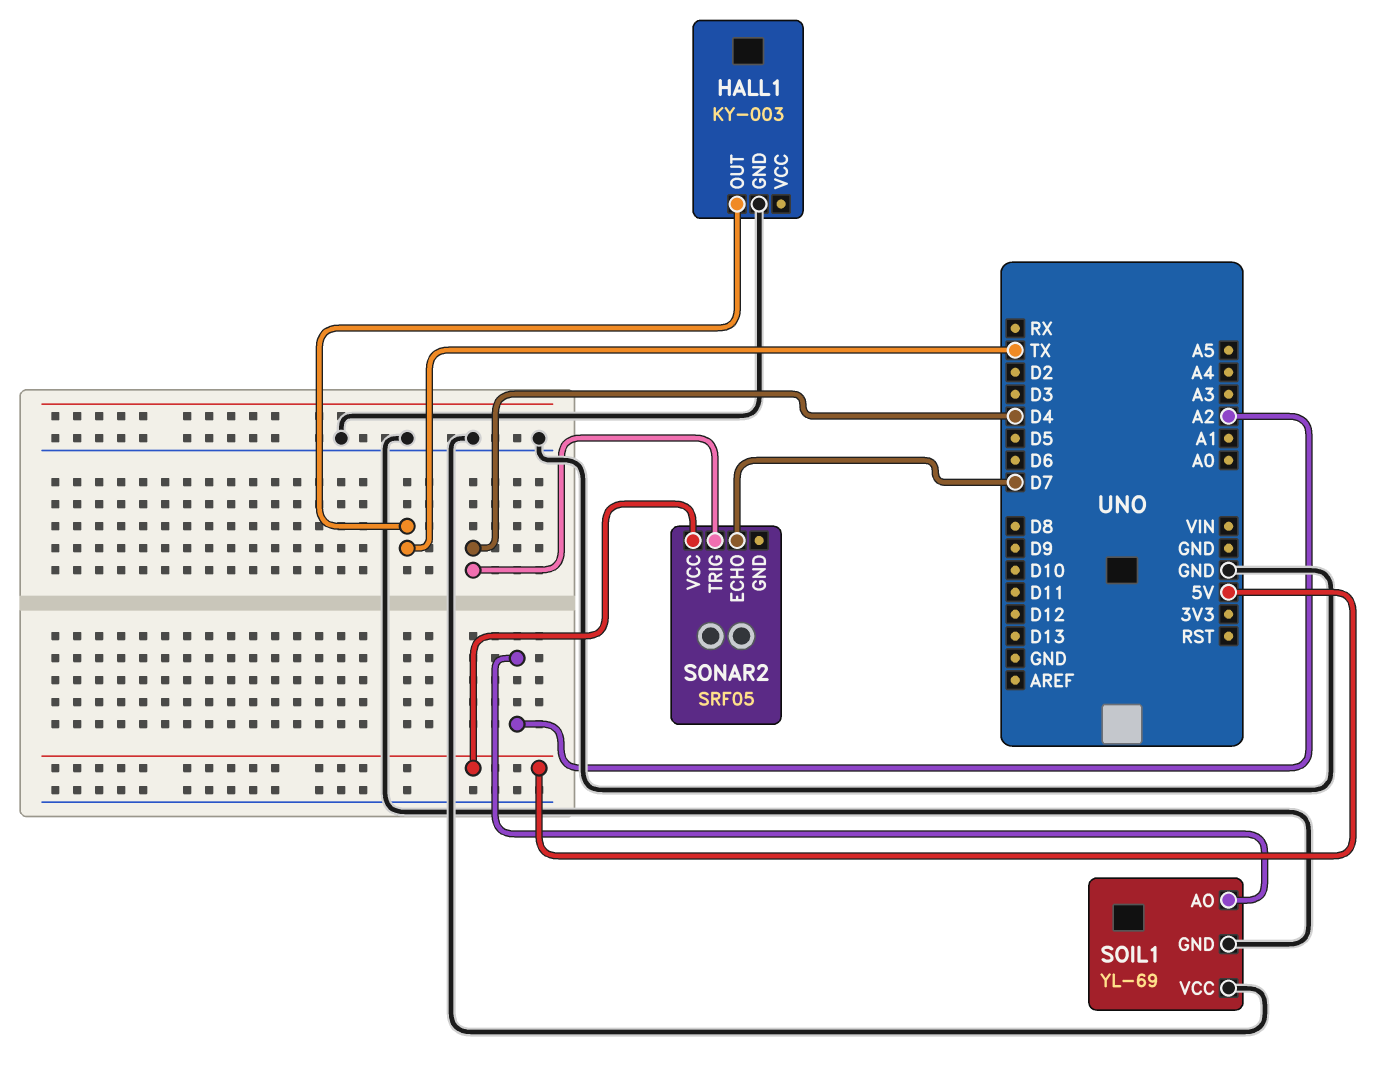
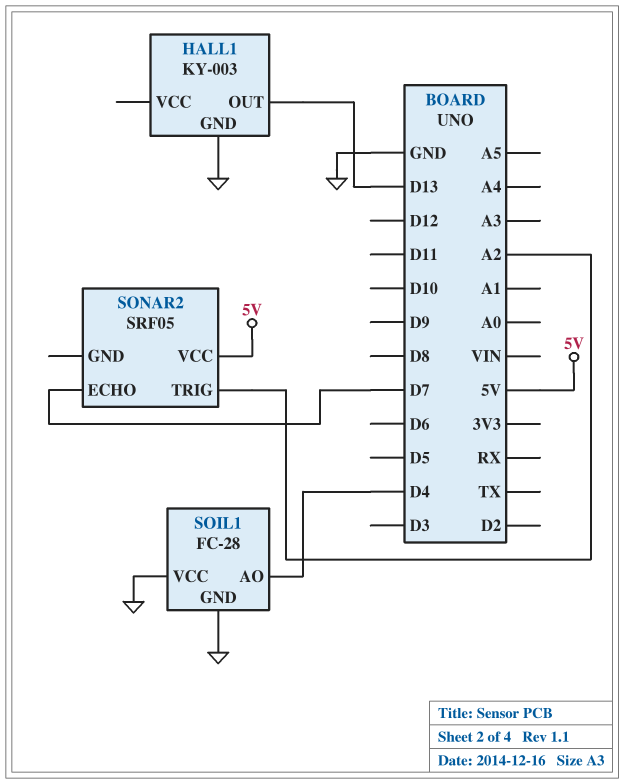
HALL1 pin OUT: TX -> D13
SOIL1: YL-69 -> FC-28
SOIL1 pin AO: A2 -> D4
SONAR2 pin TRIG: D4 -> A2

